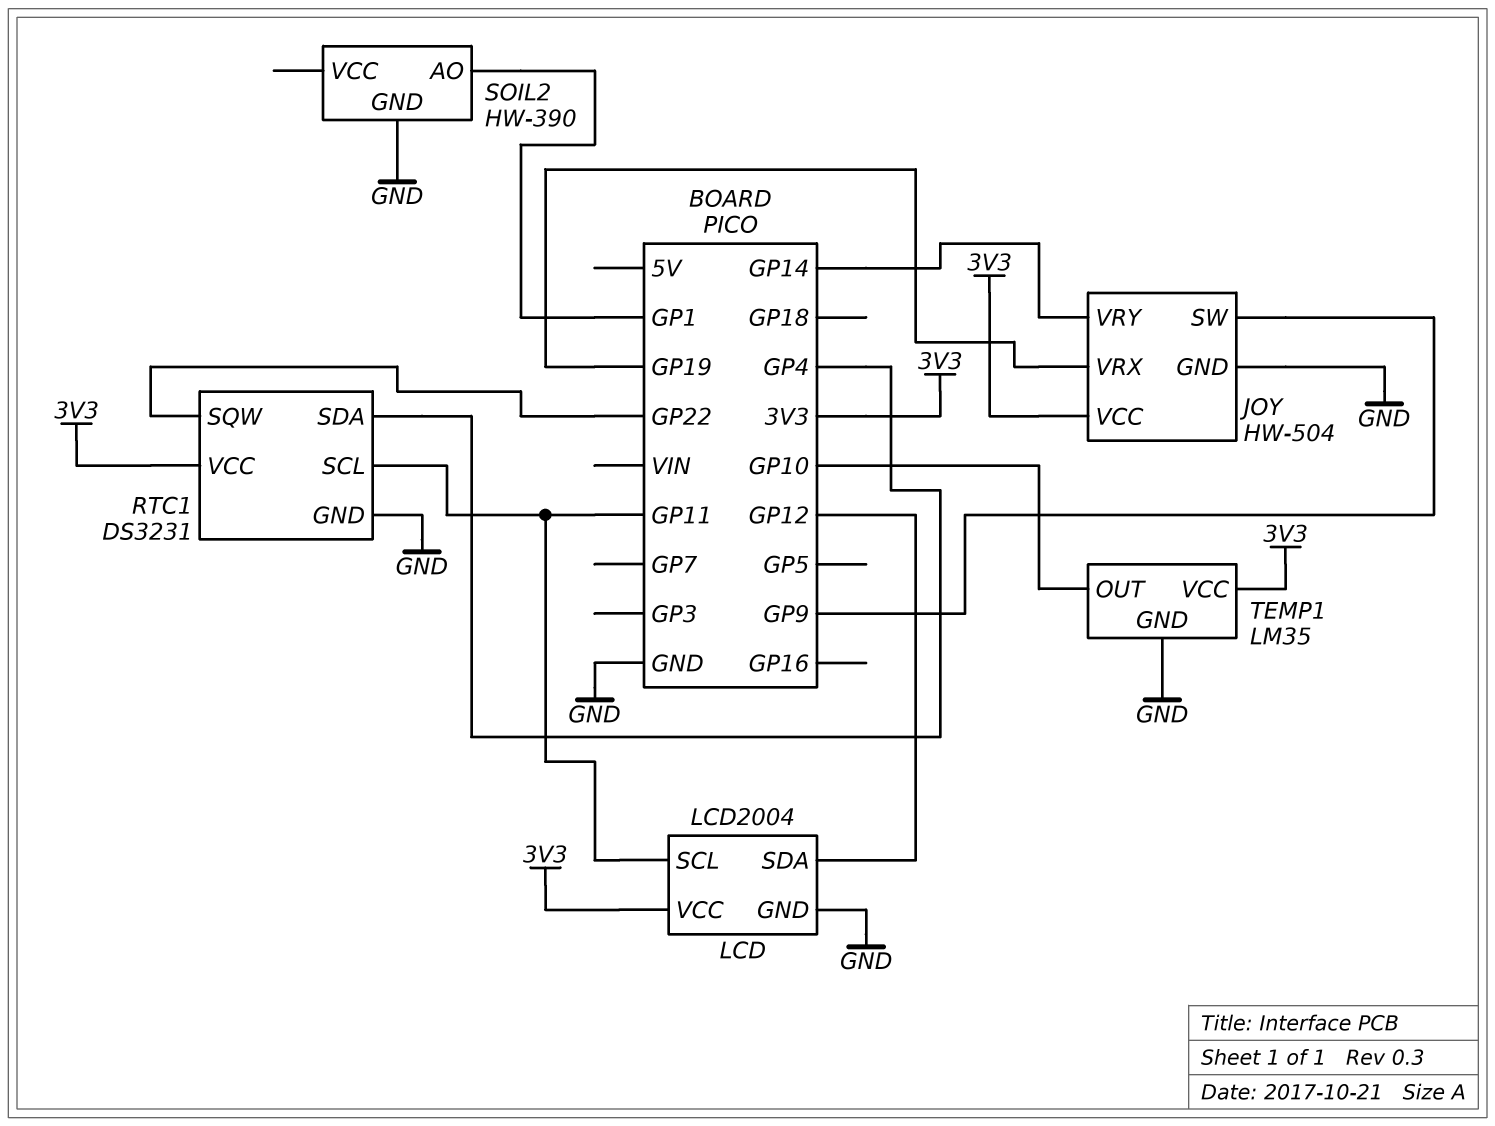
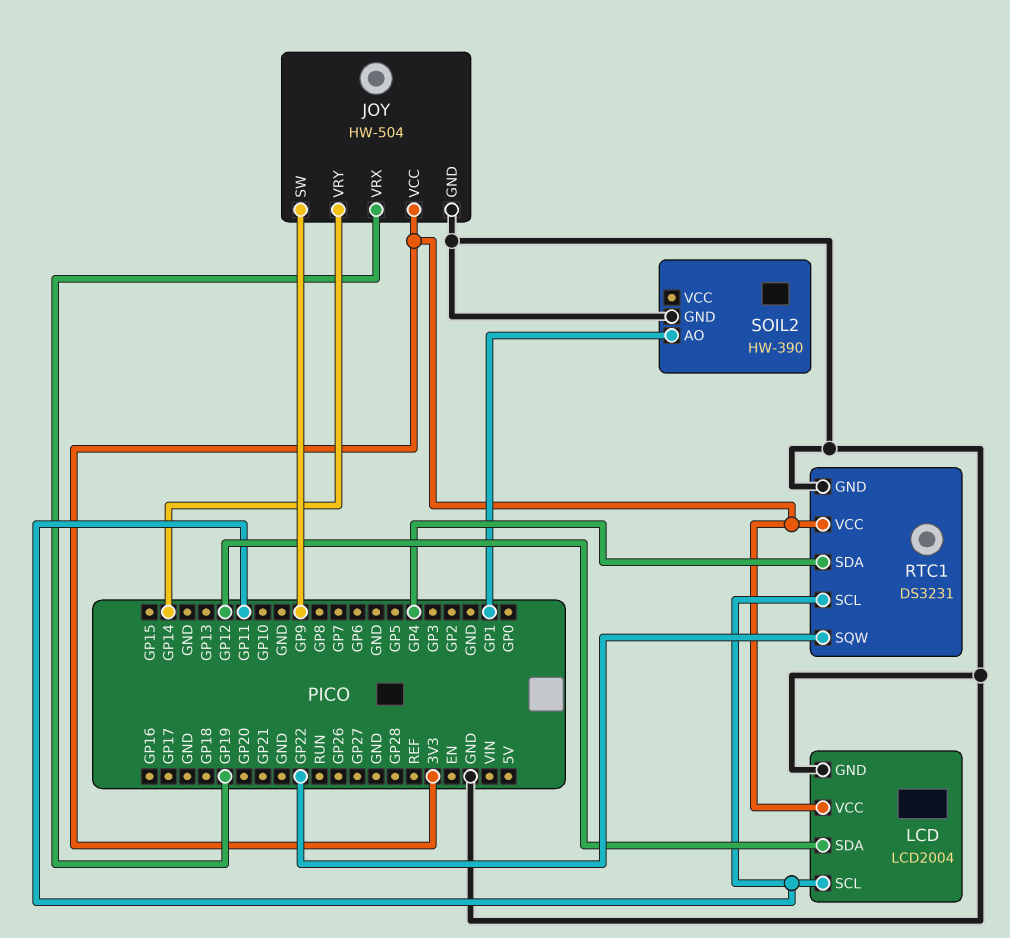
TEMP1: LM35 -> none
TEMP1 pin GND: GND -> none
TEMP1 pin OUT: GP10 -> none
TEMP1 pin VCC: 3V3 -> none

